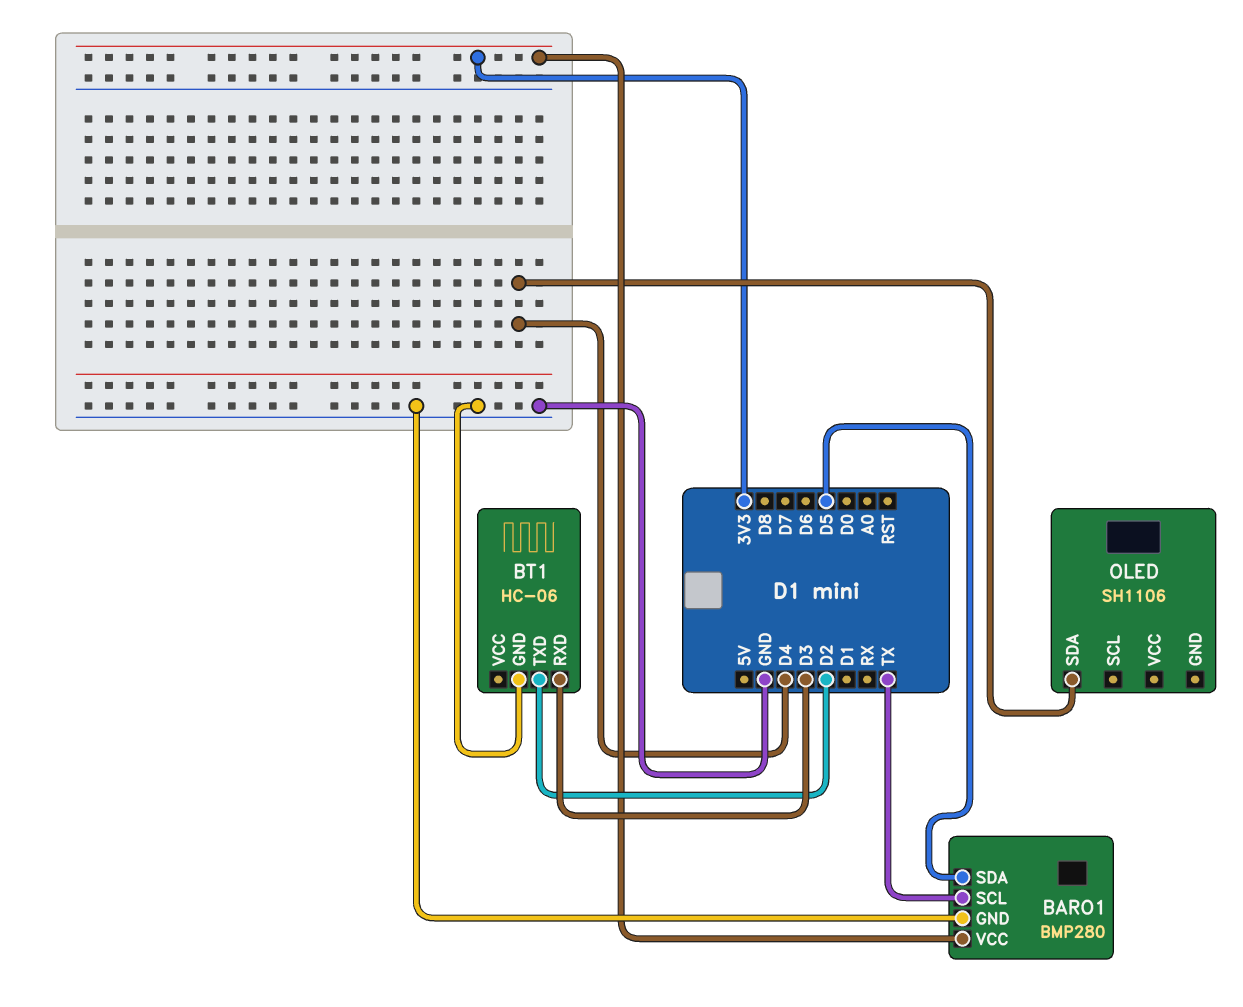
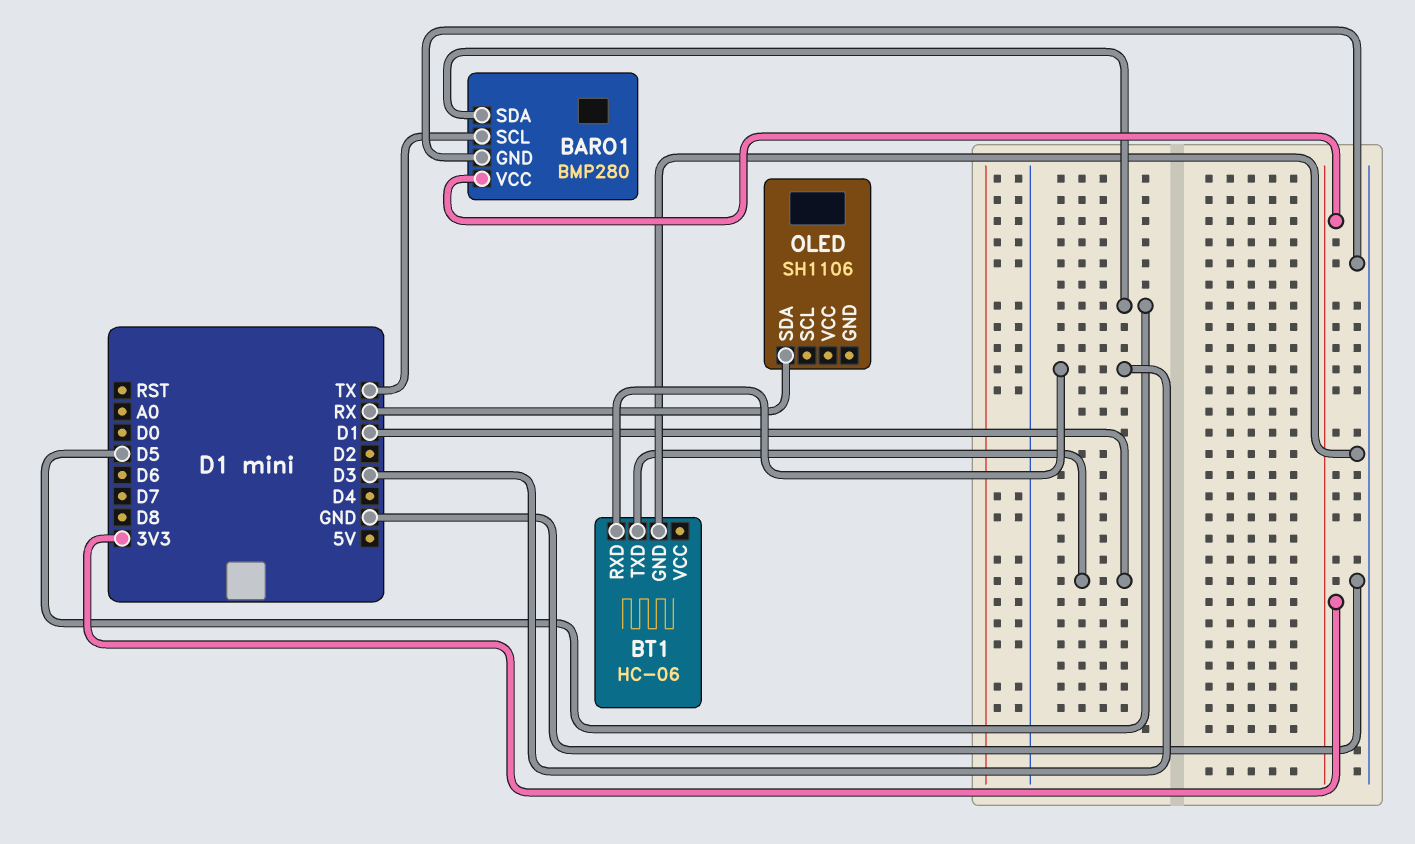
BT1 pin TXD: D2 -> D1
OLED pin SDA: D4 -> RX

